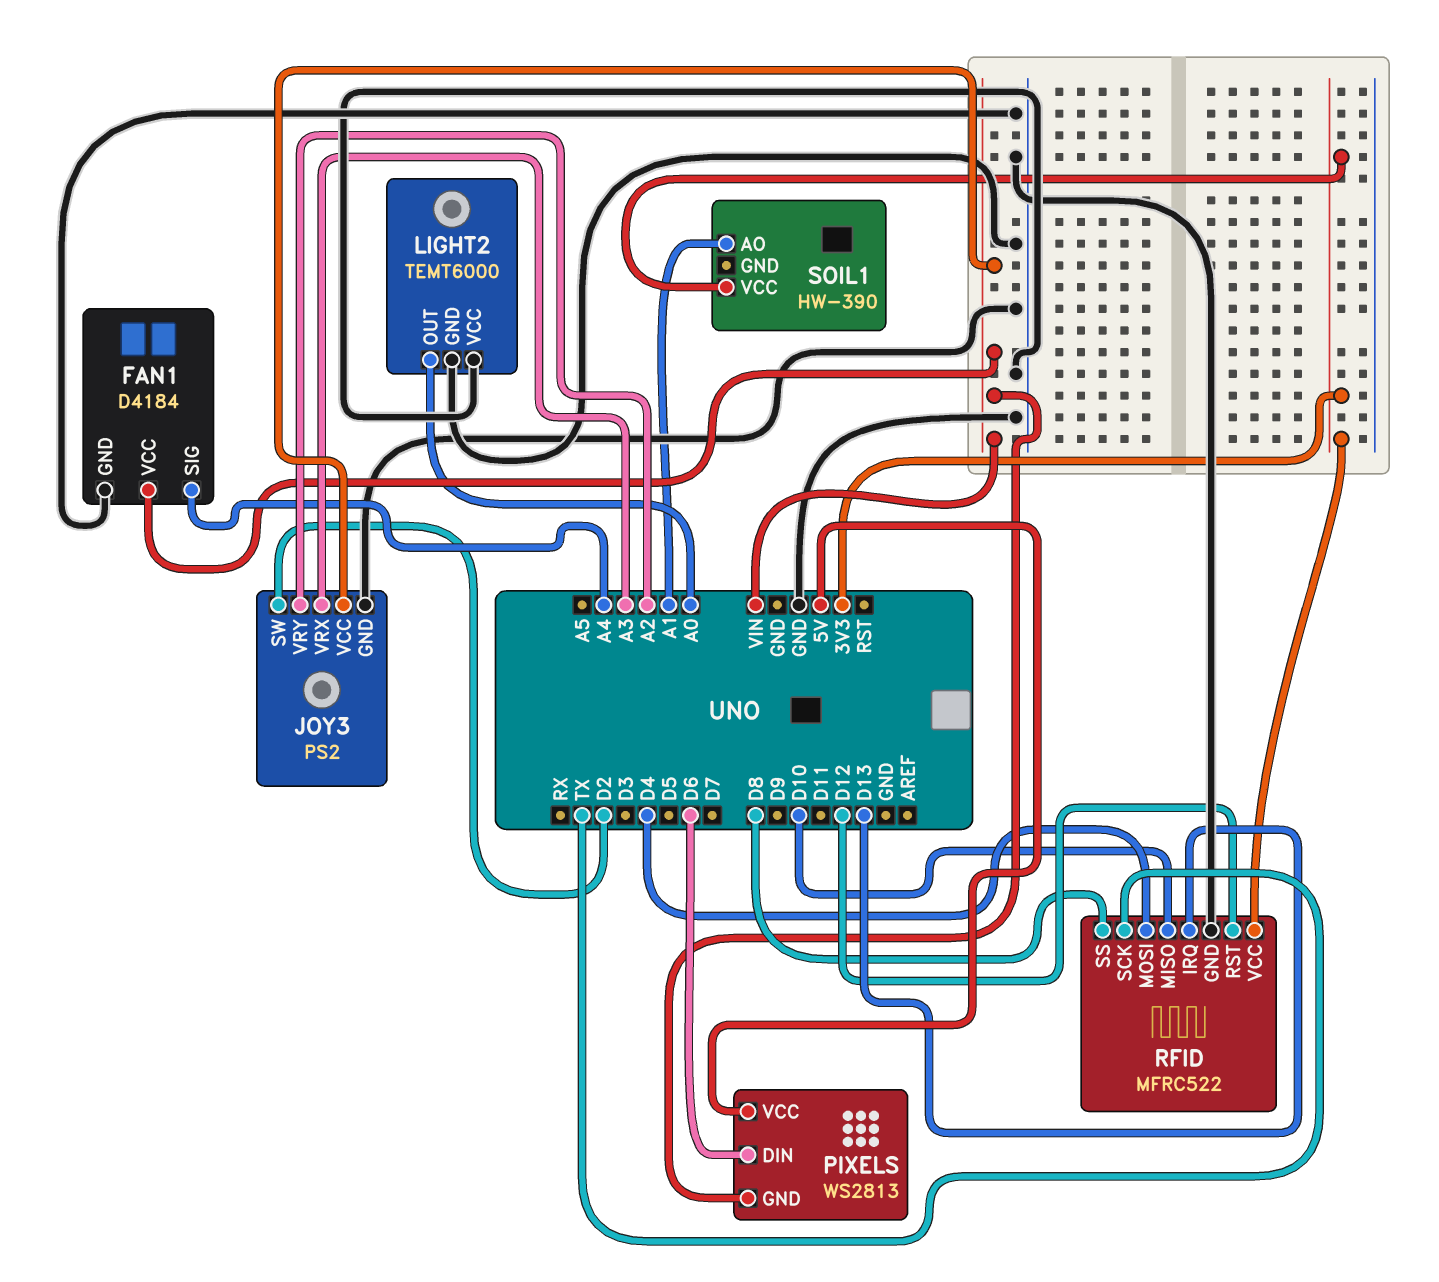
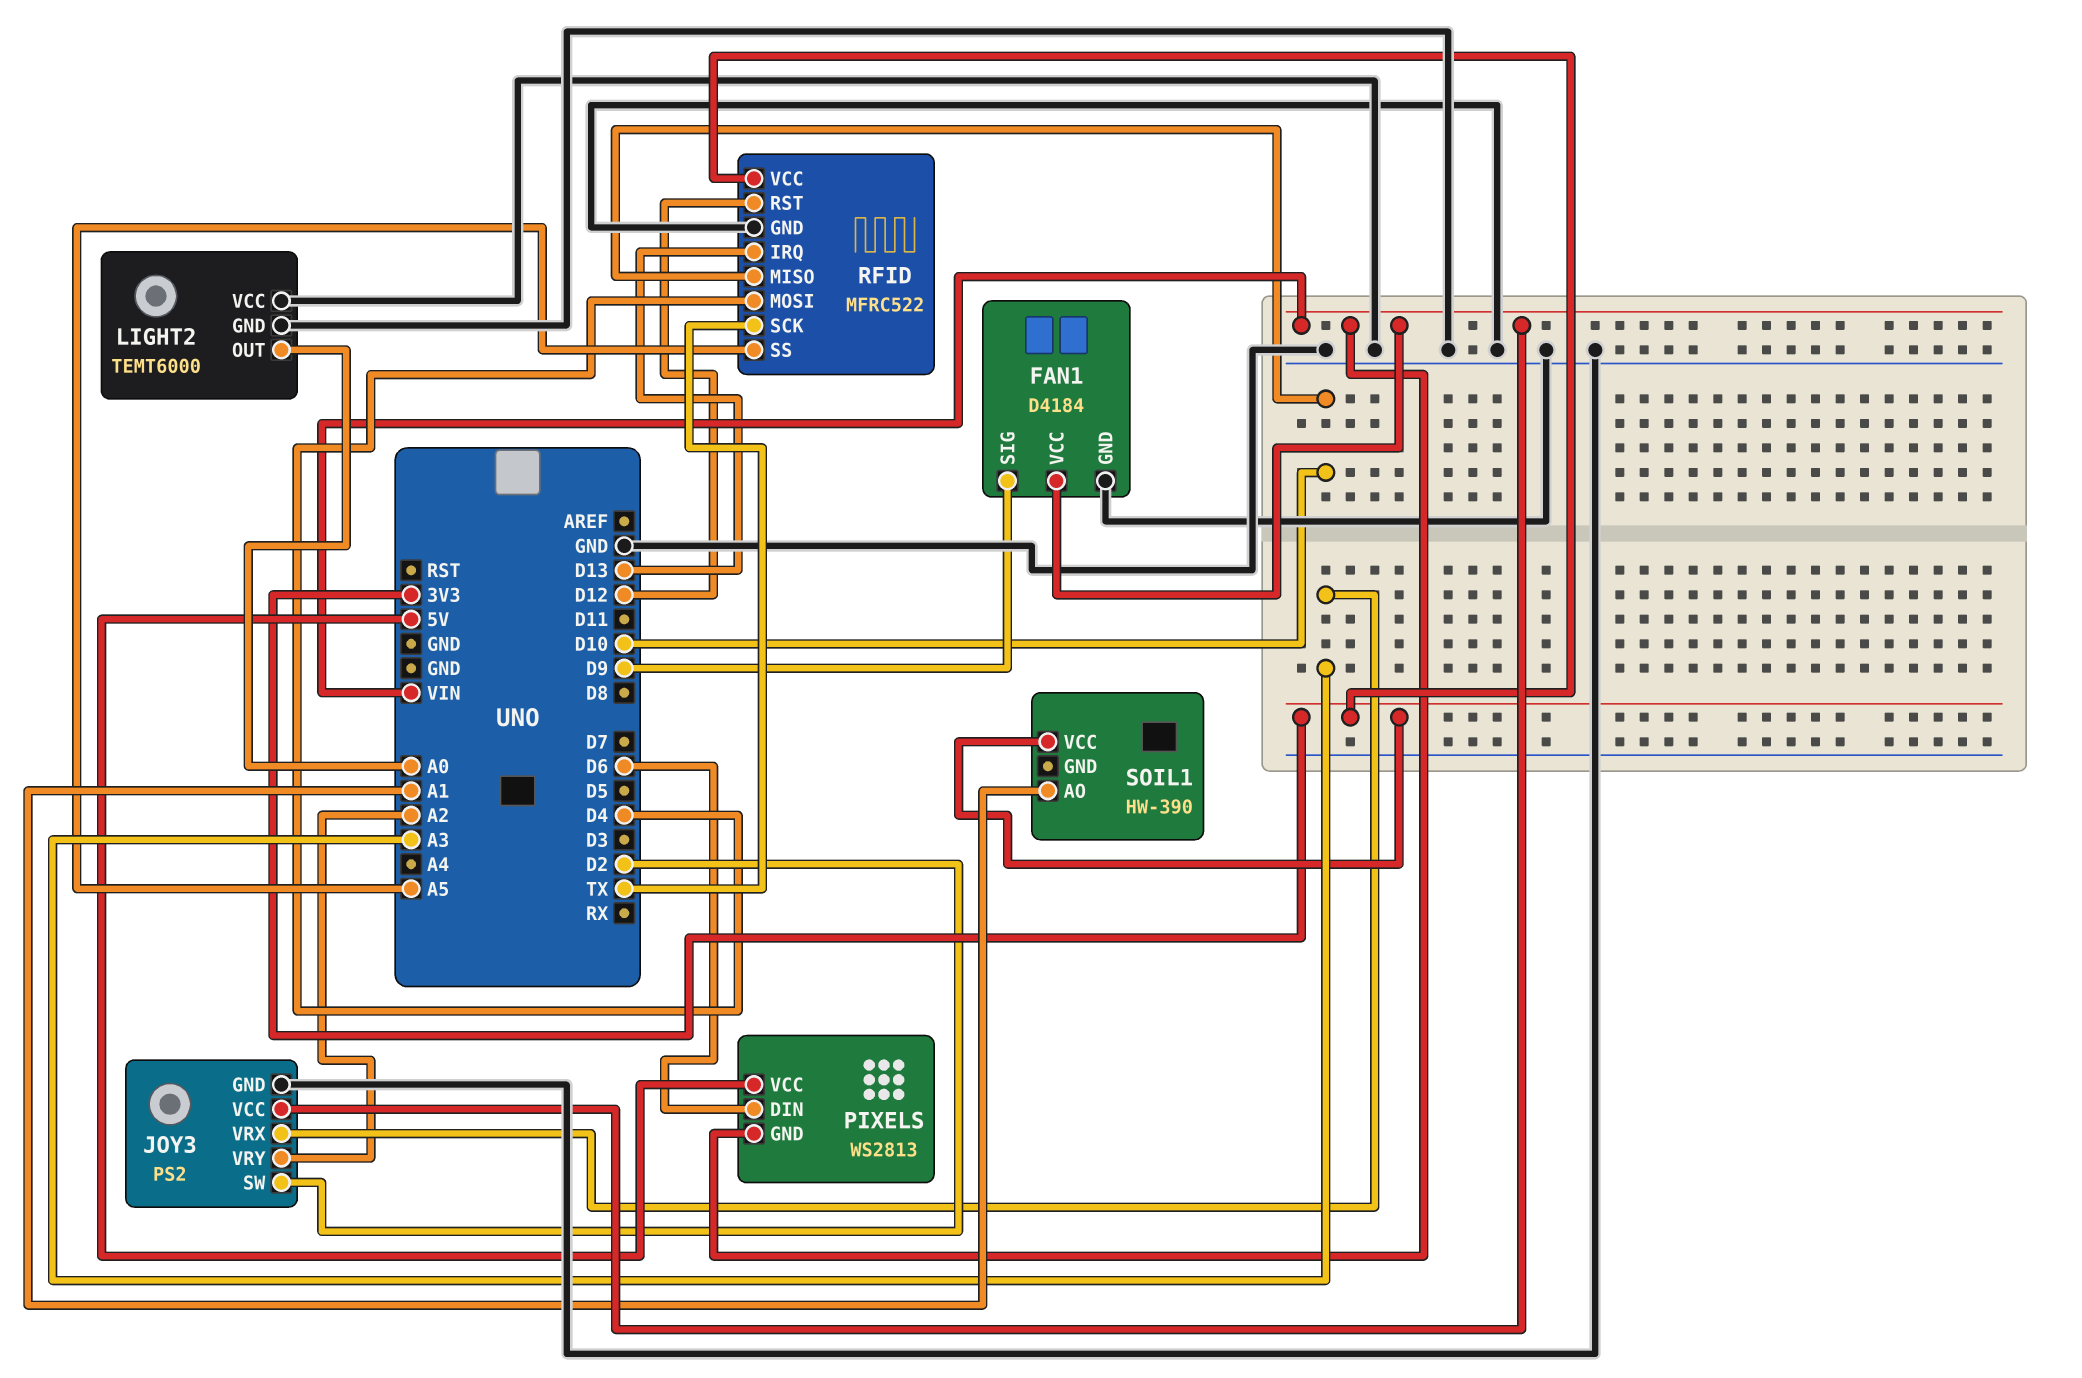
FAN1 pin SIG: A4 -> D9
RFID pin SS: D8 -> A5

